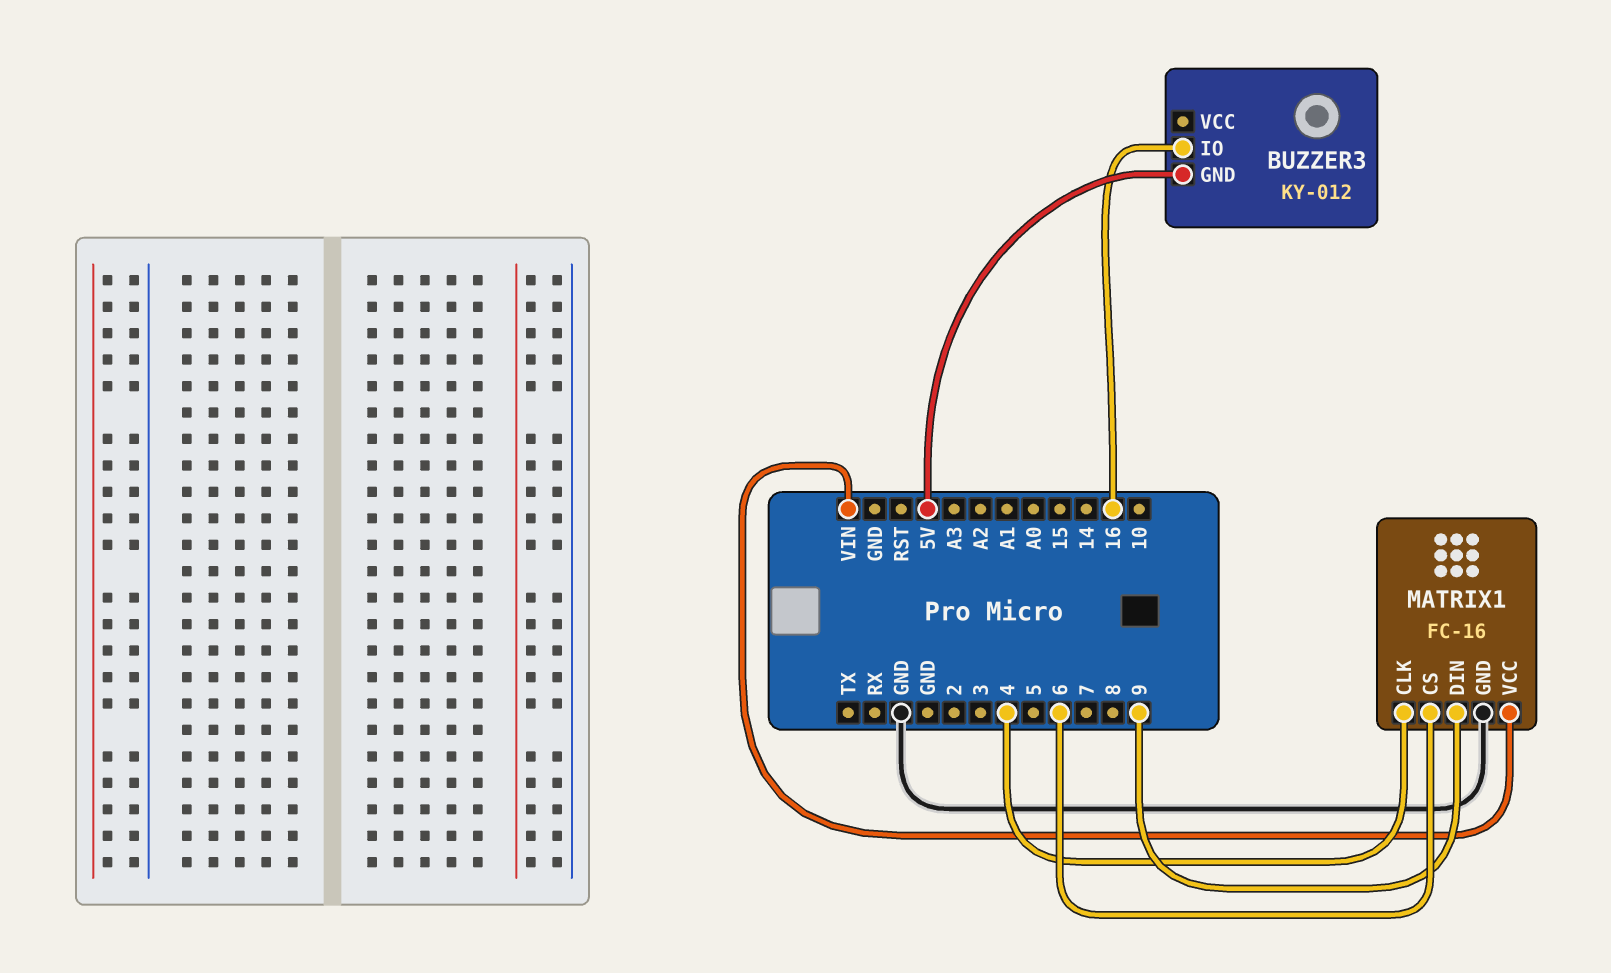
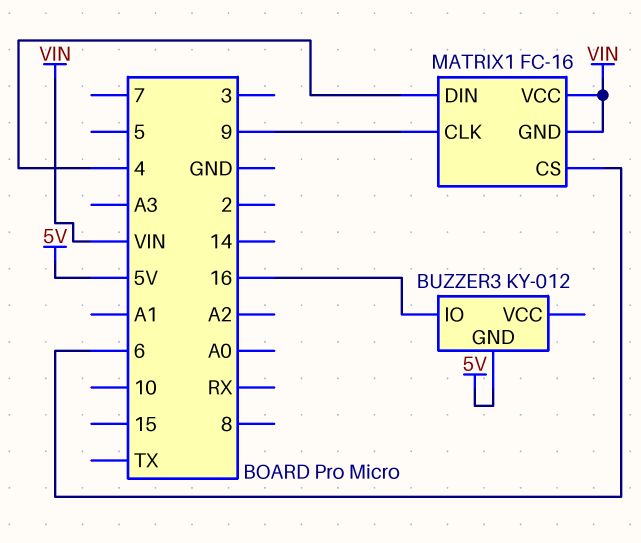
MATRIX1 pin CLK: 4 -> 9
MATRIX1 pin DIN: 9 -> 4
MATRIX1 pin GND: GND -> VIN

